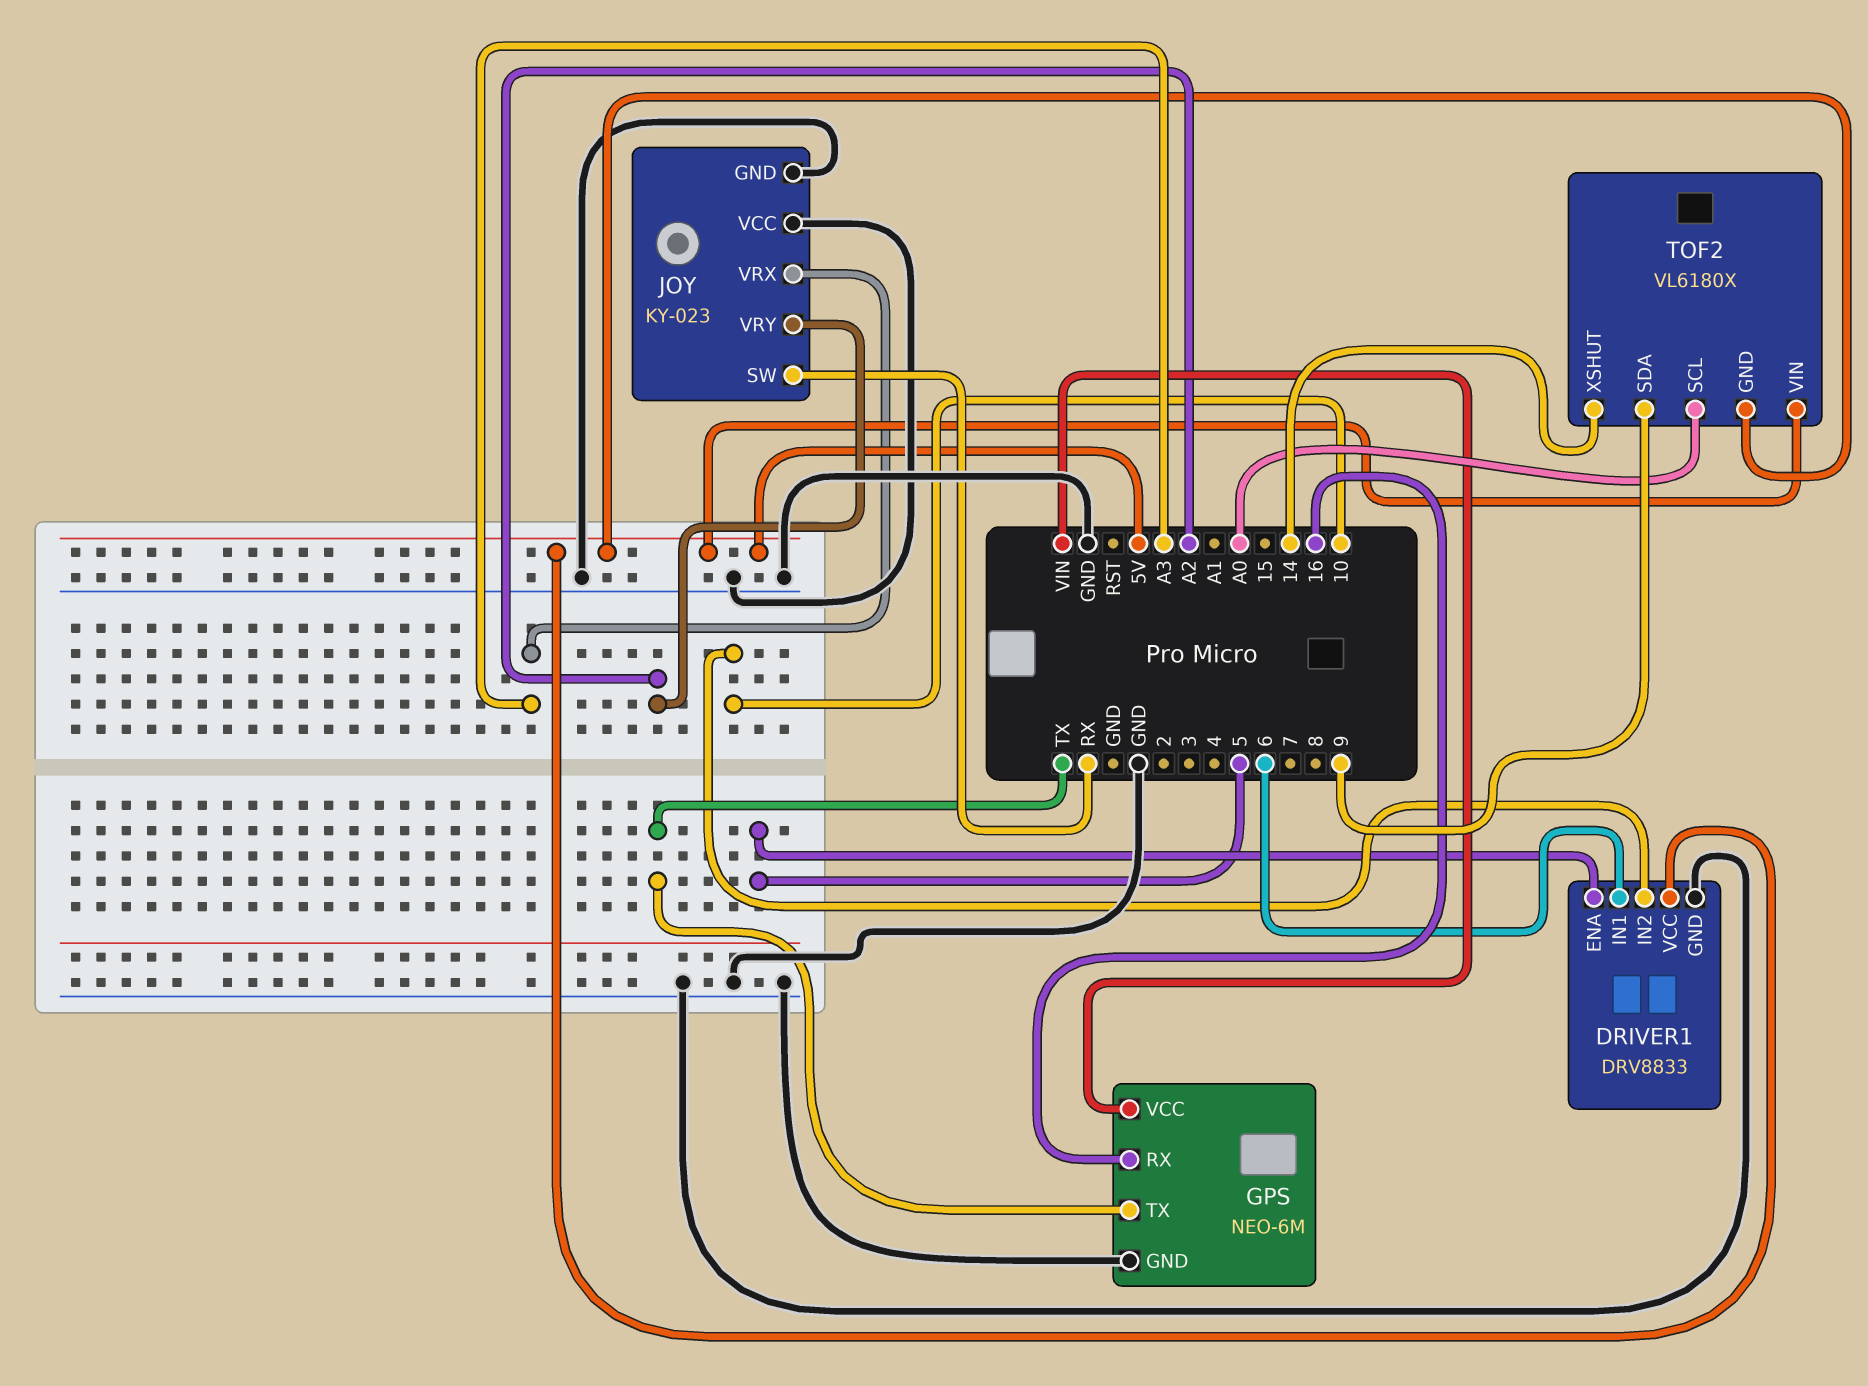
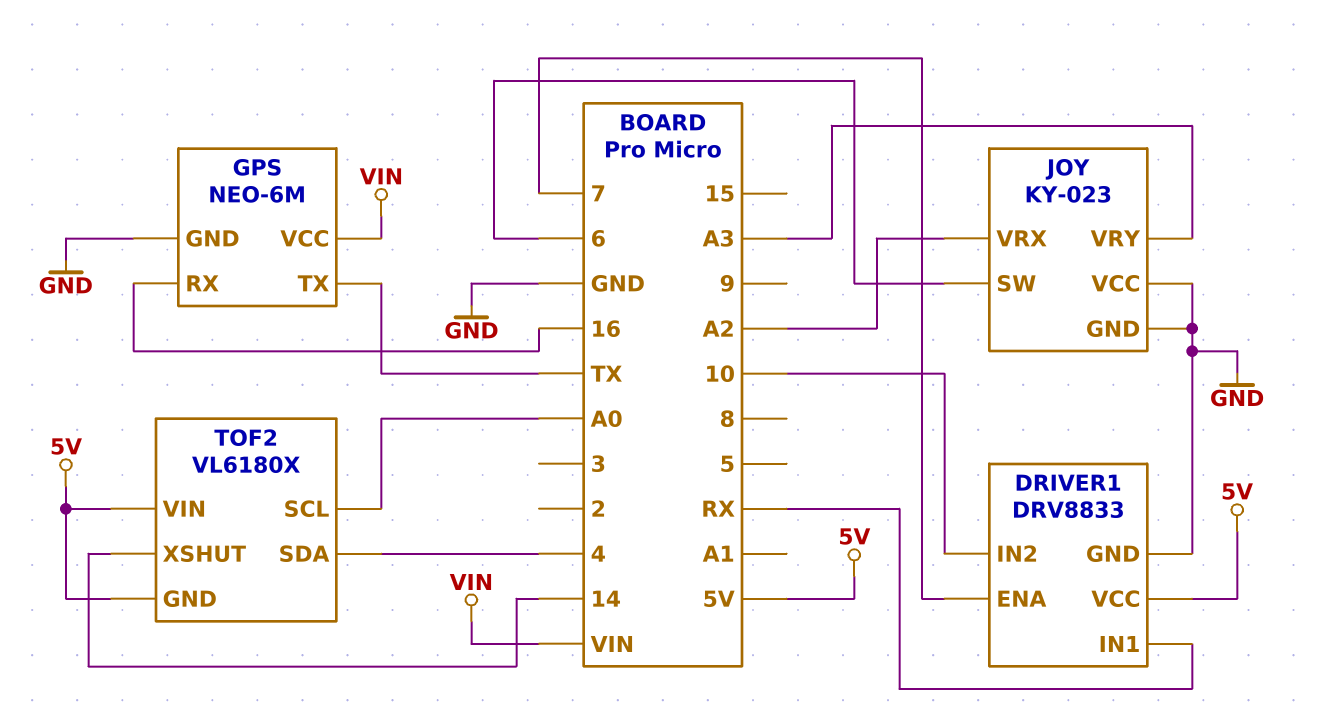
DRIVER1 pin ENA: 5 -> 7
DRIVER1 pin IN1: 6 -> RX
JOY pin SW: RX -> 6
JOY pin VRX: A3 -> A2
JOY pin VRY: A2 -> A3
TOF2 pin SDA: 9 -> 4

